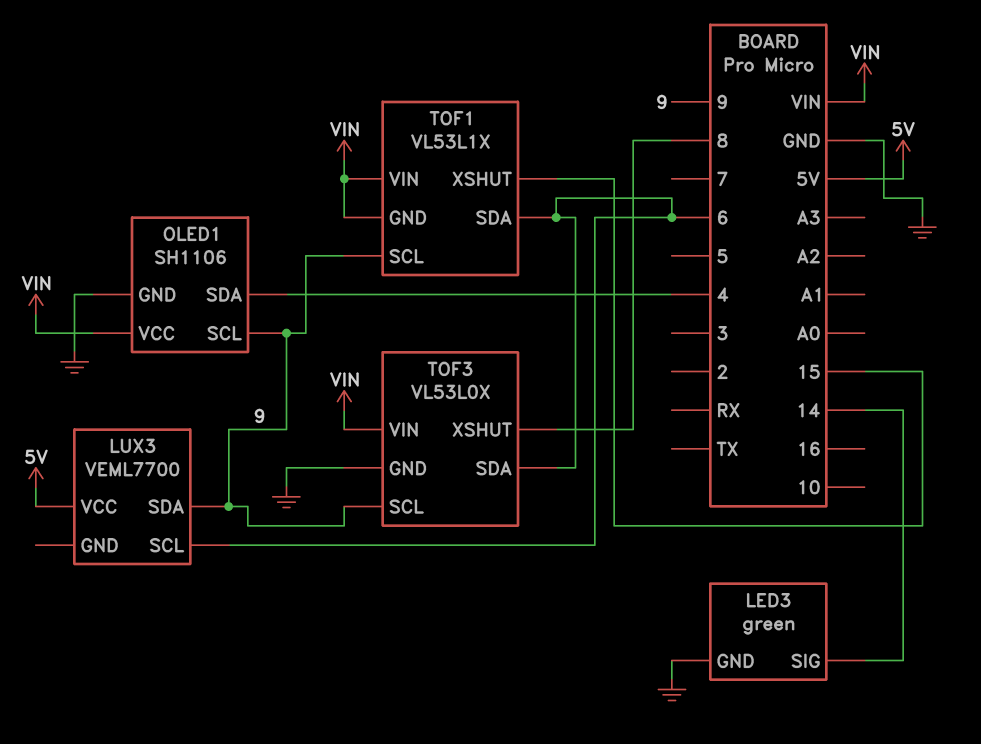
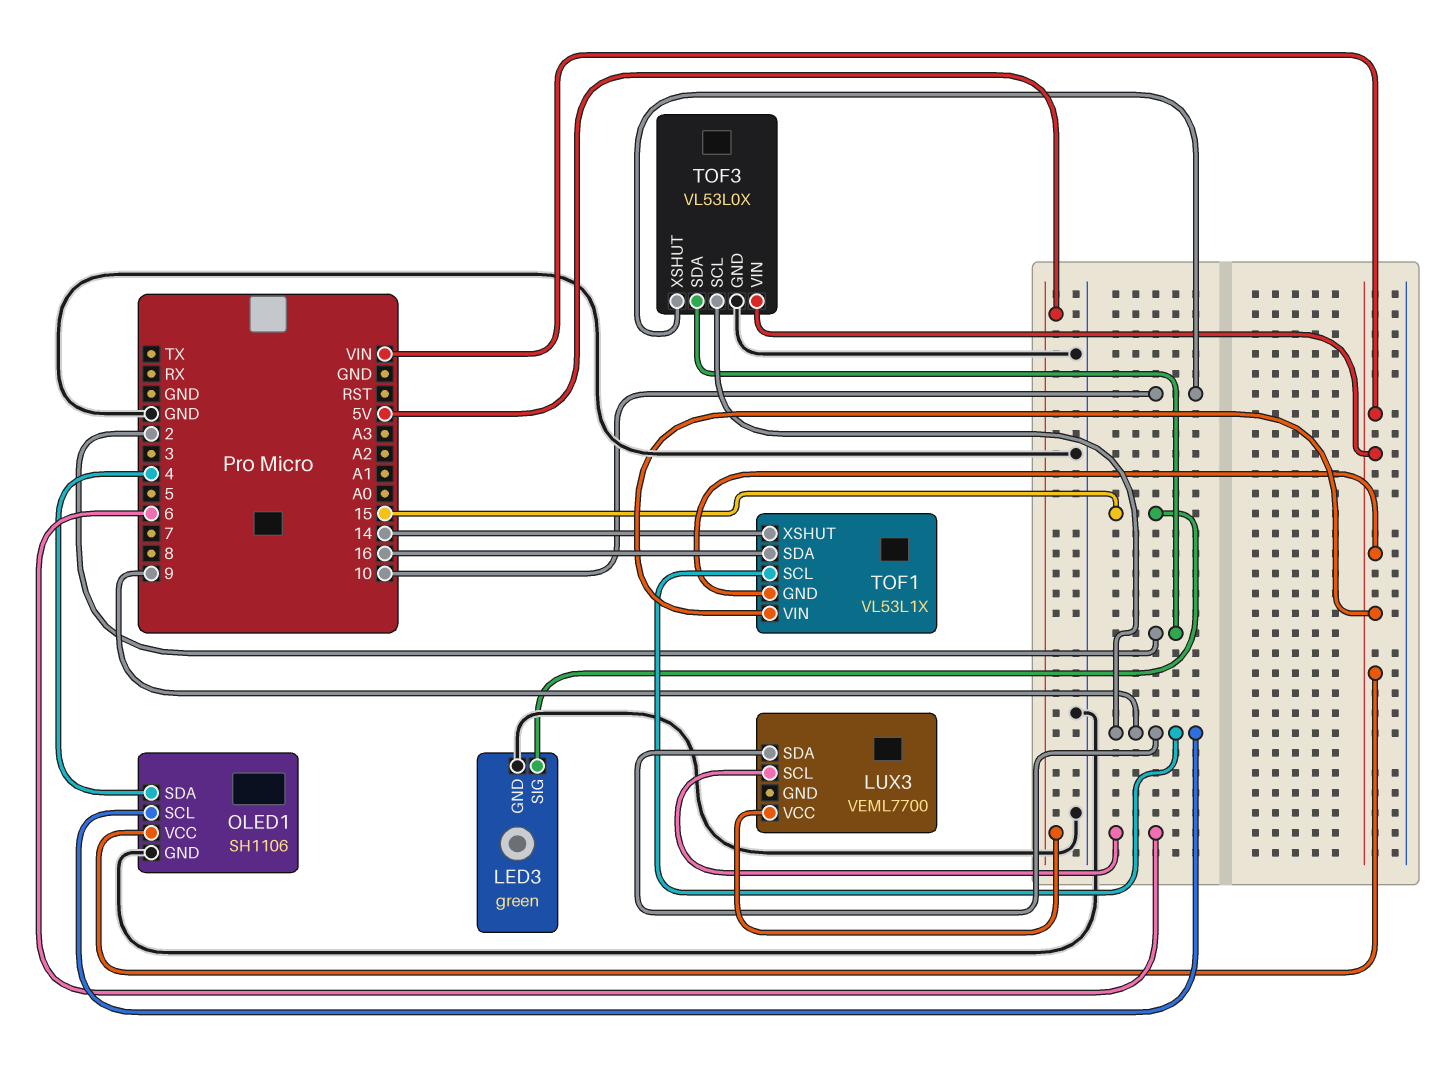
LED3 pin SIG: 14 -> 15
TOF1 pin SDA: 6 -> 16
TOF1 pin XSHUT: 15 -> 14
TOF3 pin SDA: 6 -> 2
TOF3 pin XSHUT: 8 -> 10

